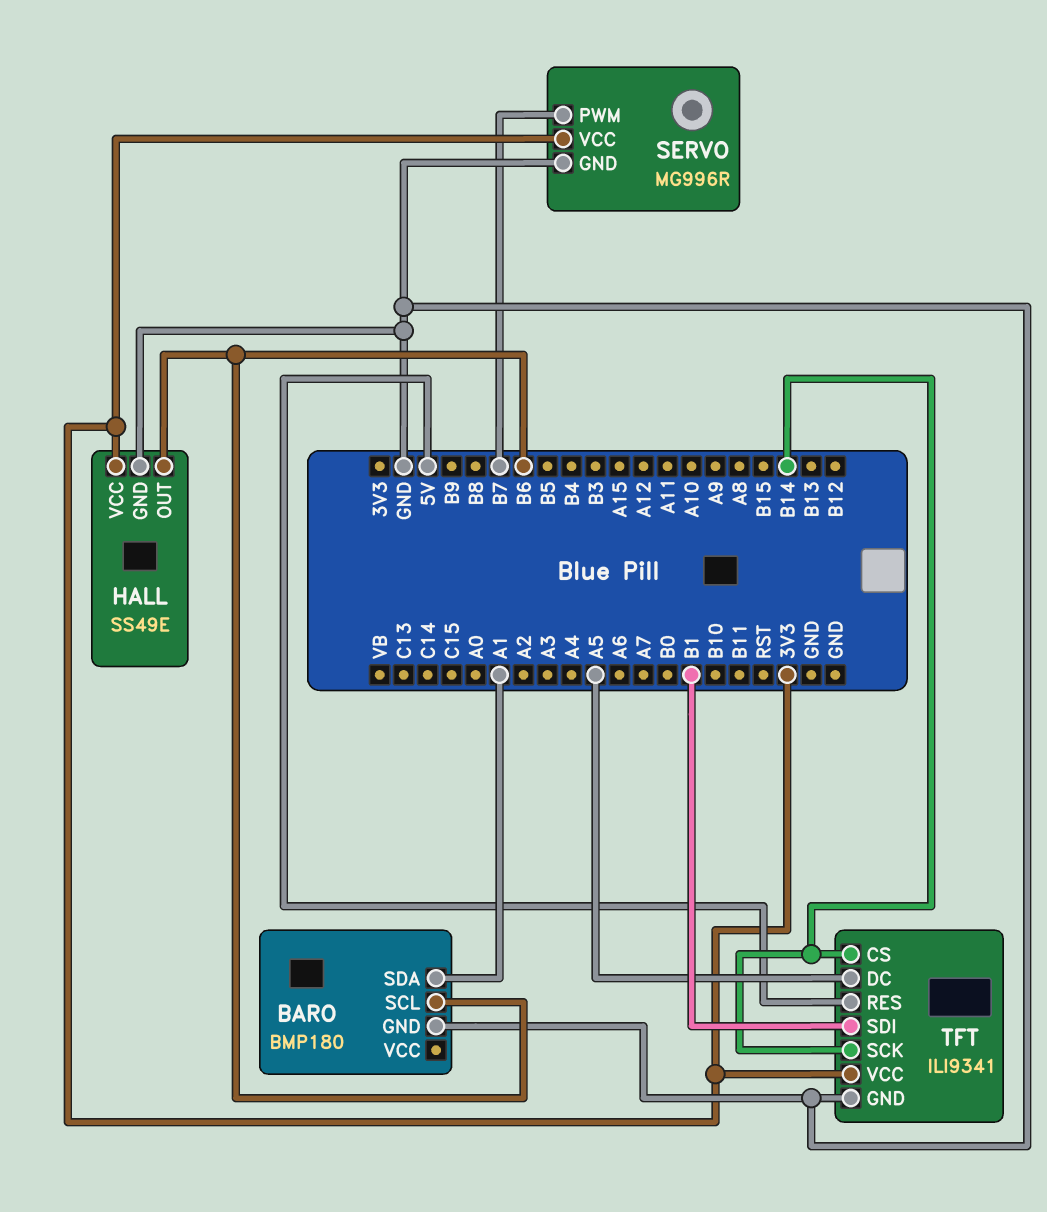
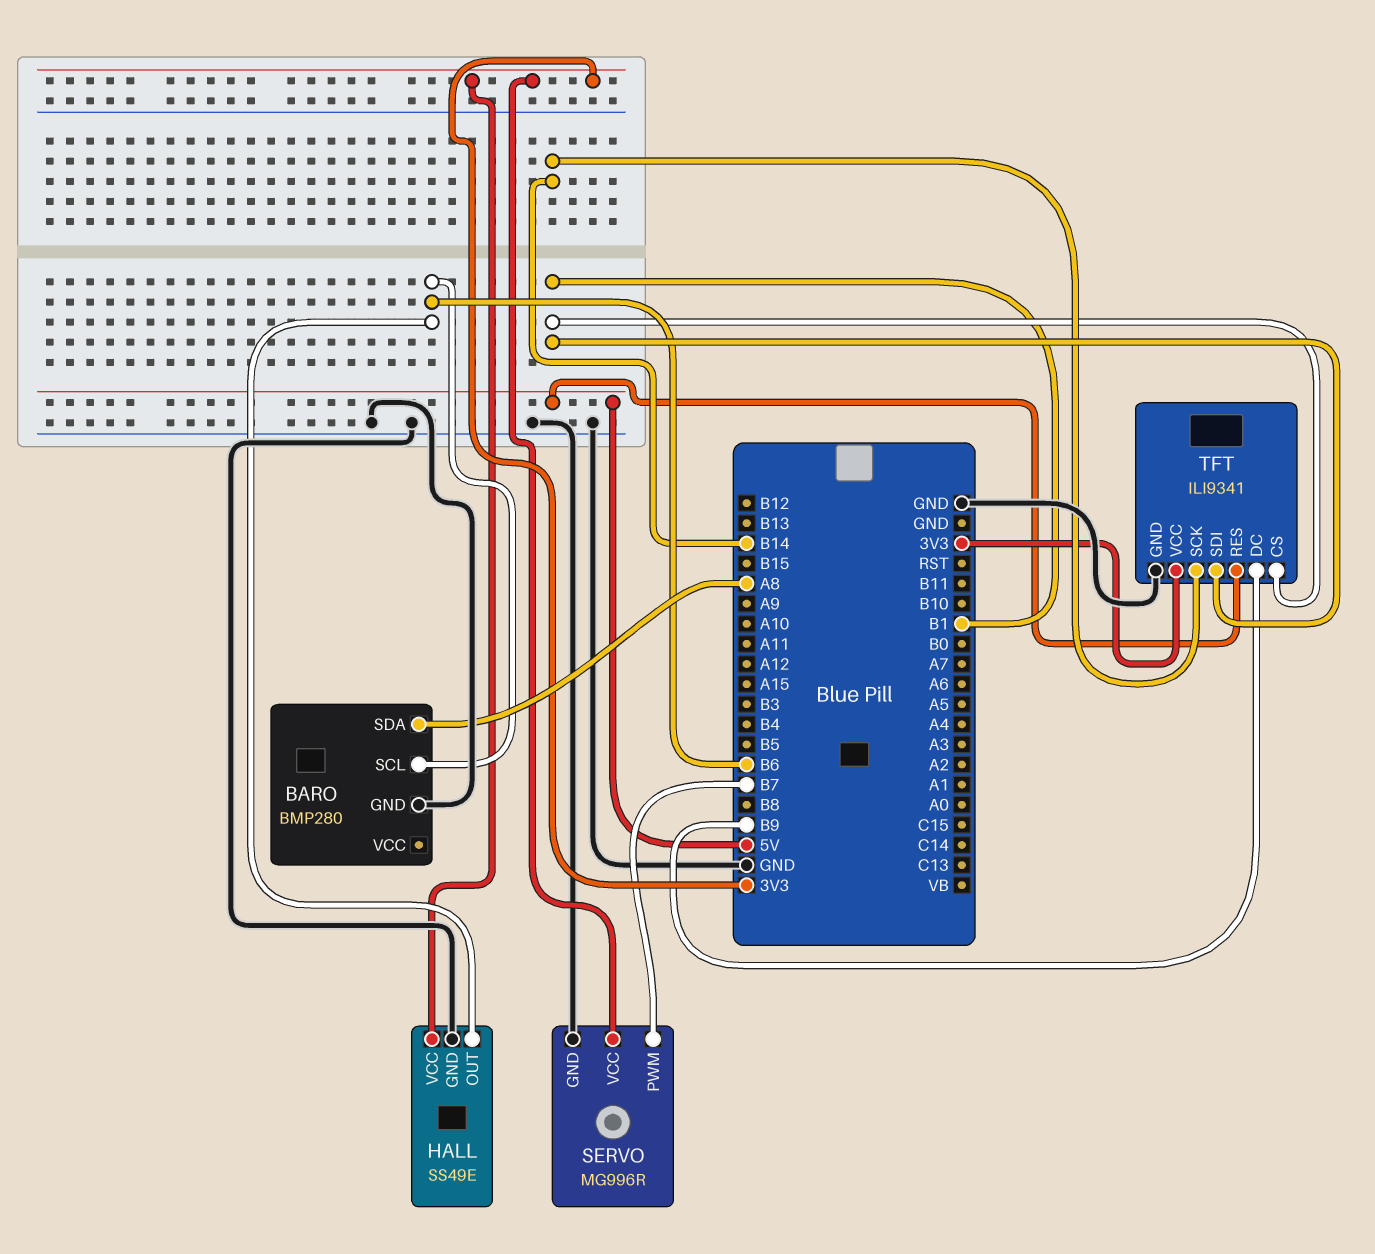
BARO: BMP180 -> BMP280
BARO pin SDA: A1 -> A8
TFT pin CS: B14 -> B1
TFT pin DC: A5 -> B9

